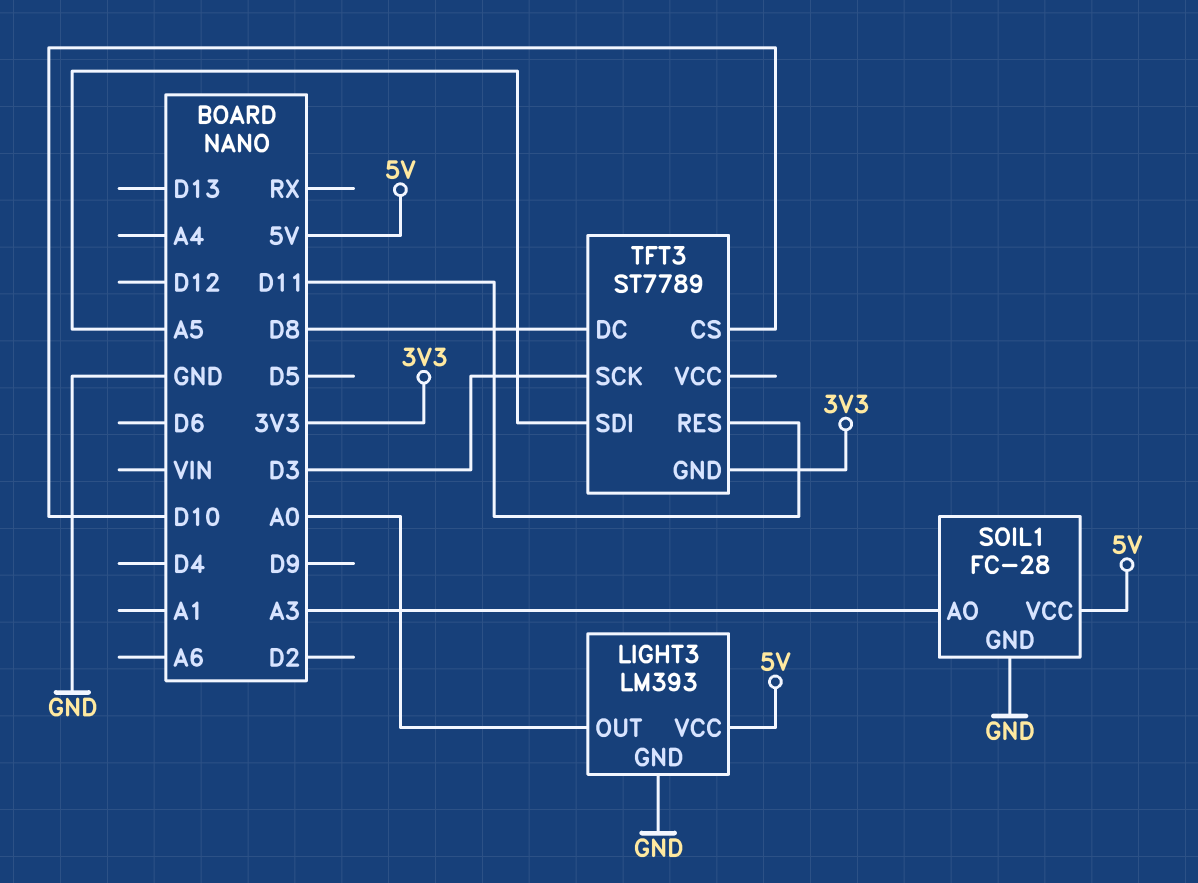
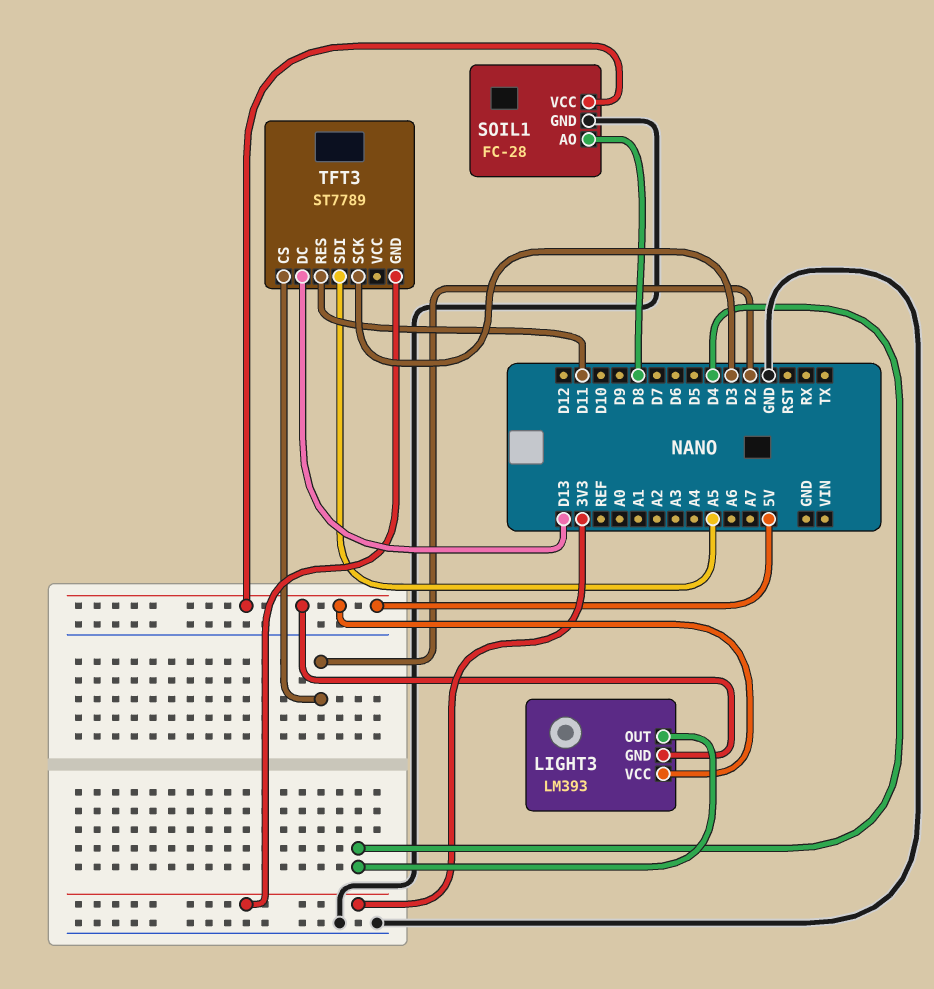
LIGHT3 pin GND: GND -> 5V
LIGHT3 pin OUT: A0 -> D4
SOIL1 pin AO: A3 -> D8
TFT3 pin CS: D10 -> D2
TFT3 pin DC: D8 -> D13

